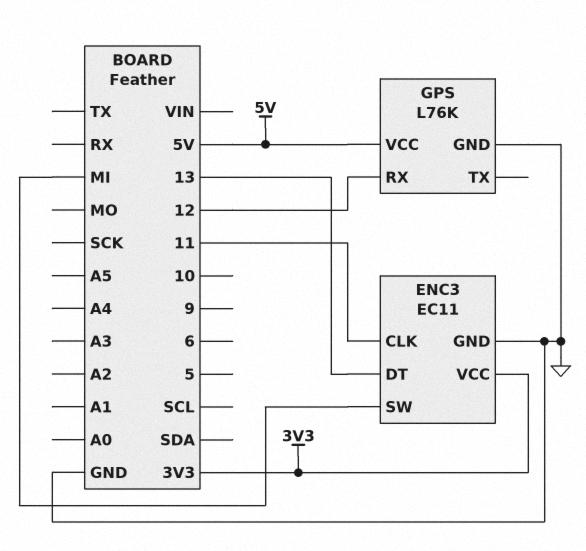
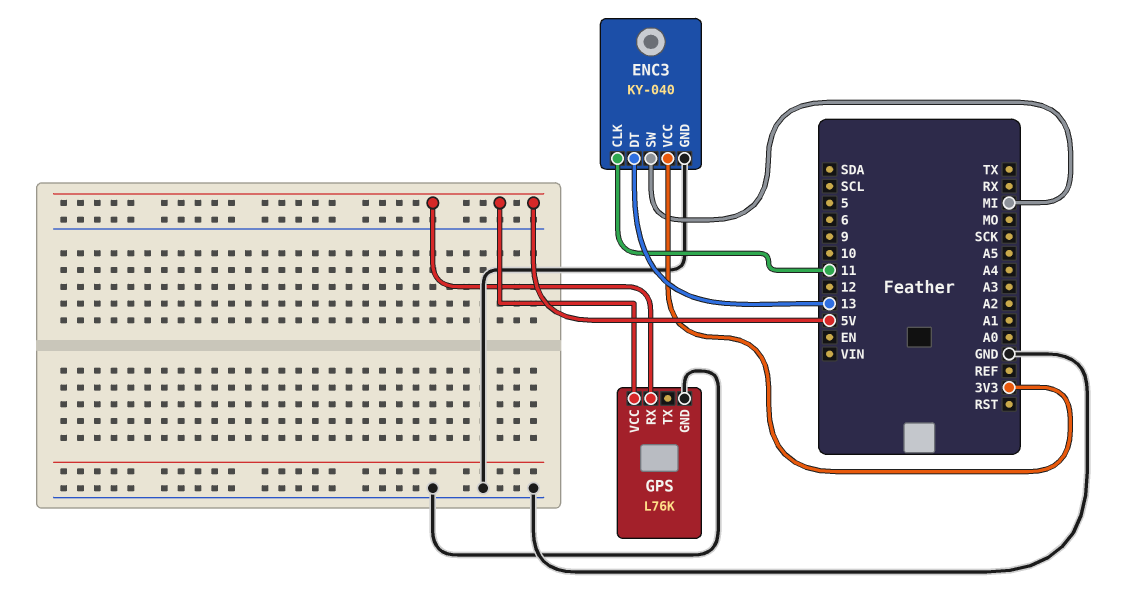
ENC3: EC11 -> KY-040
GPS pin RX: 12 -> 5V

